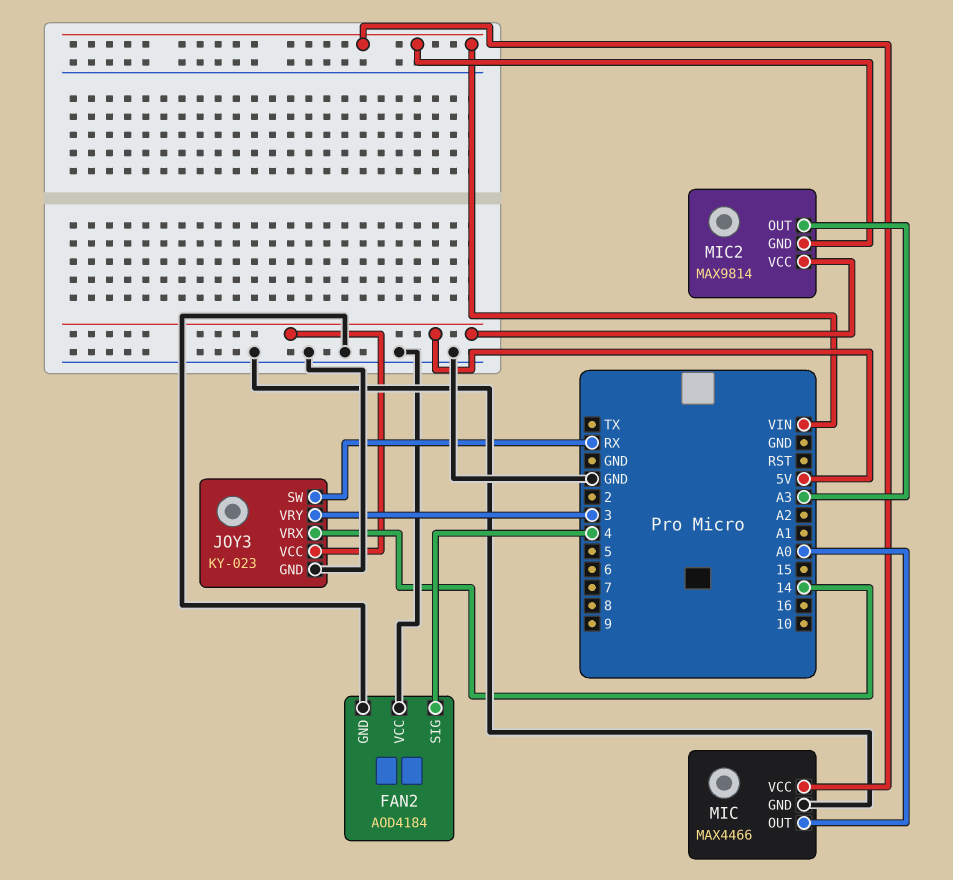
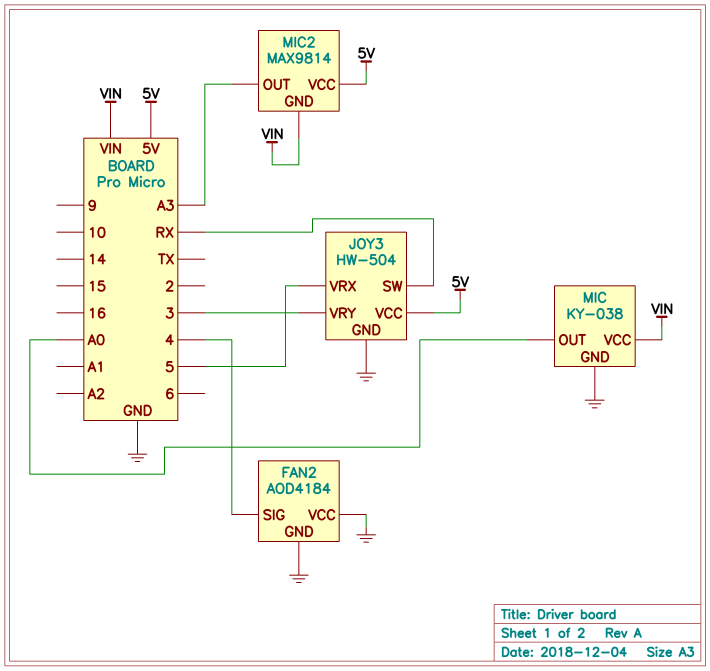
JOY3: KY-023 -> HW-504
JOY3 pin VRX: 14 -> 5
MIC: MAX4466 -> KY-038

